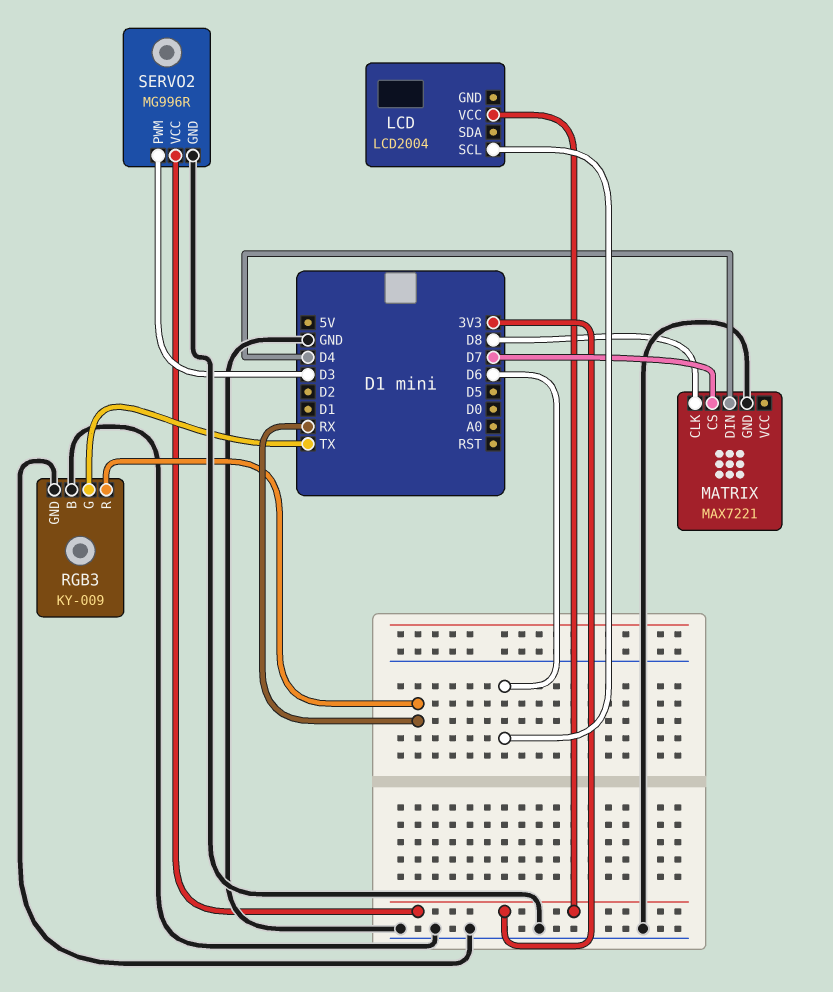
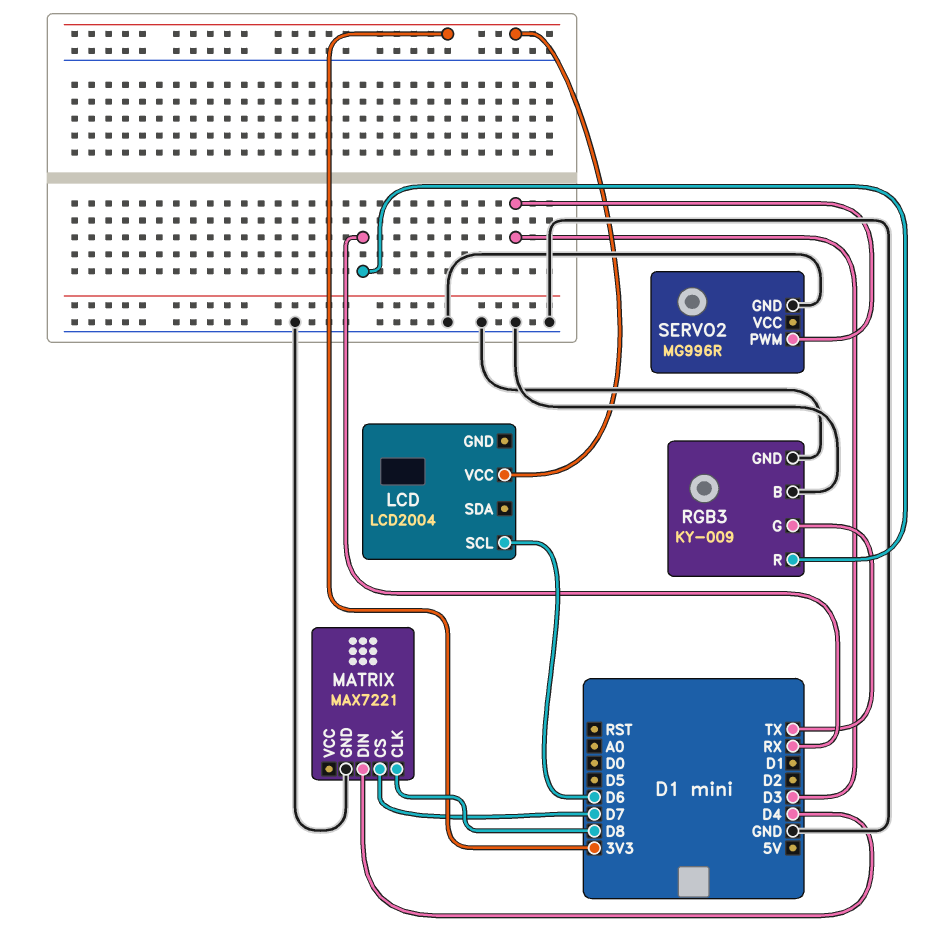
SERVO2 pin VCC: 3V3 -> none

